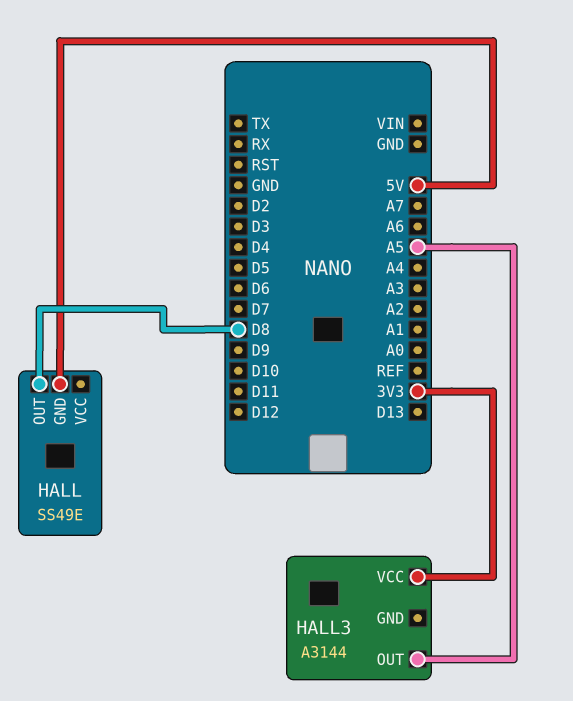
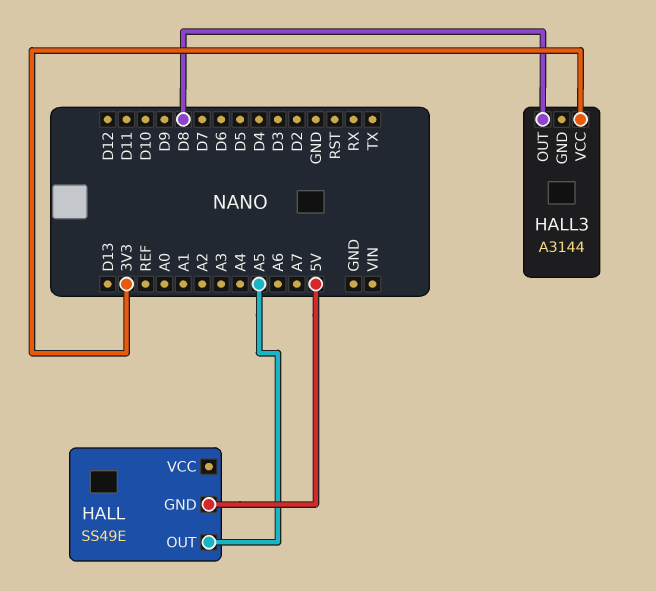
HALL pin OUT: D8 -> A5
HALL3 pin OUT: A5 -> D8

